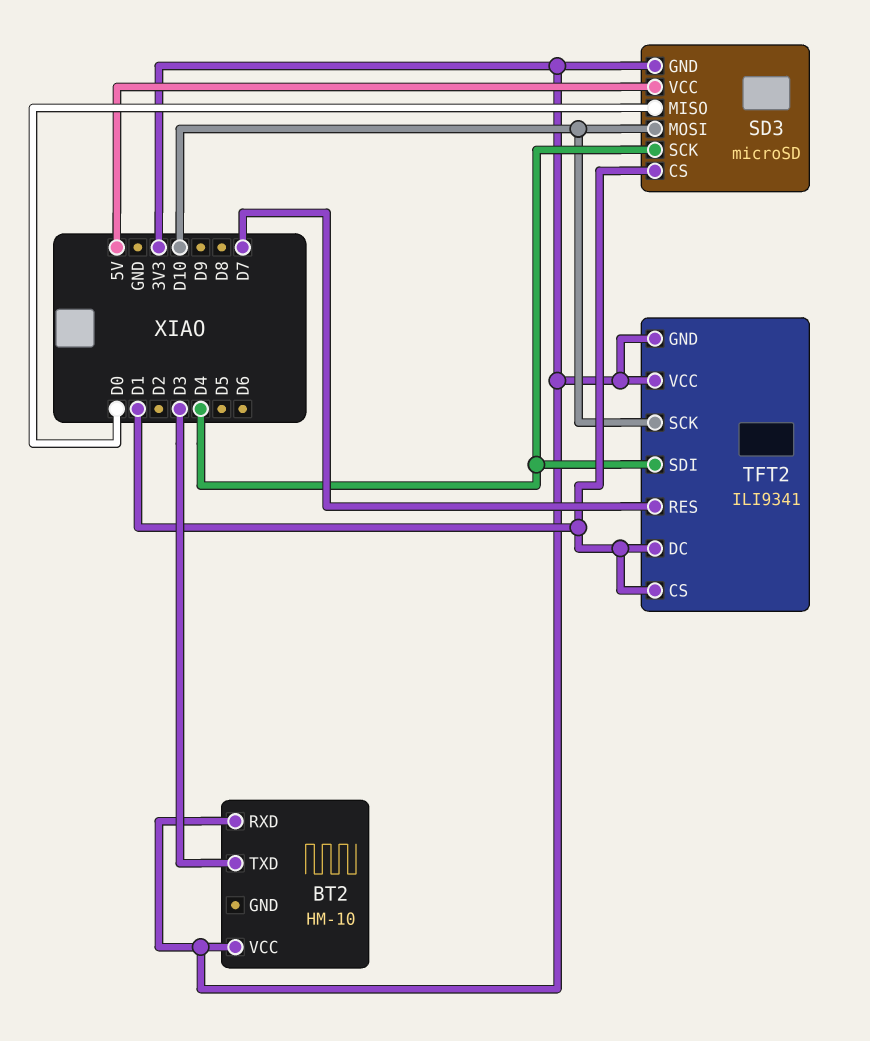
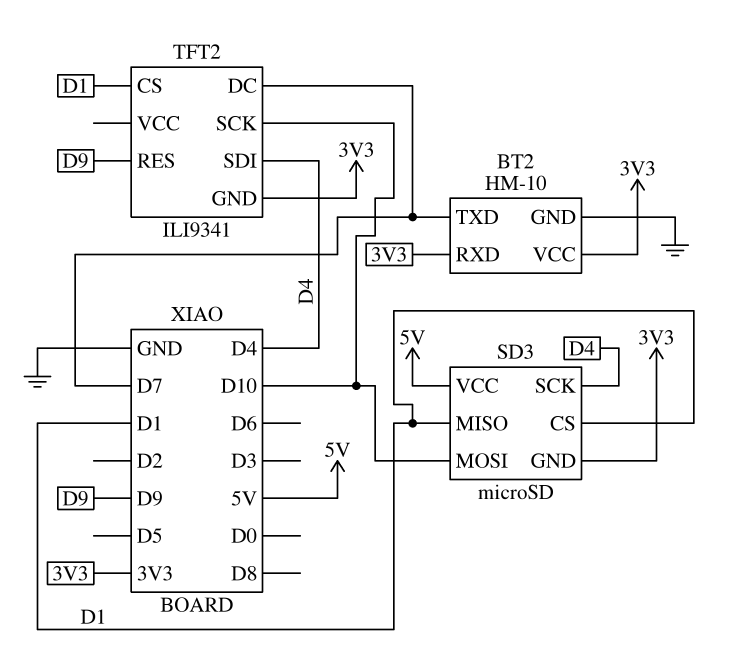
BT2 pin GND: none -> GND
BT2 pin TXD: D3 -> D7
SD3 pin MISO: D0 -> D1
TFT2 pin DC: D1 -> D7
TFT2 pin RES: D7 -> D9
TFT2 pin VCC: 3V3 -> none

